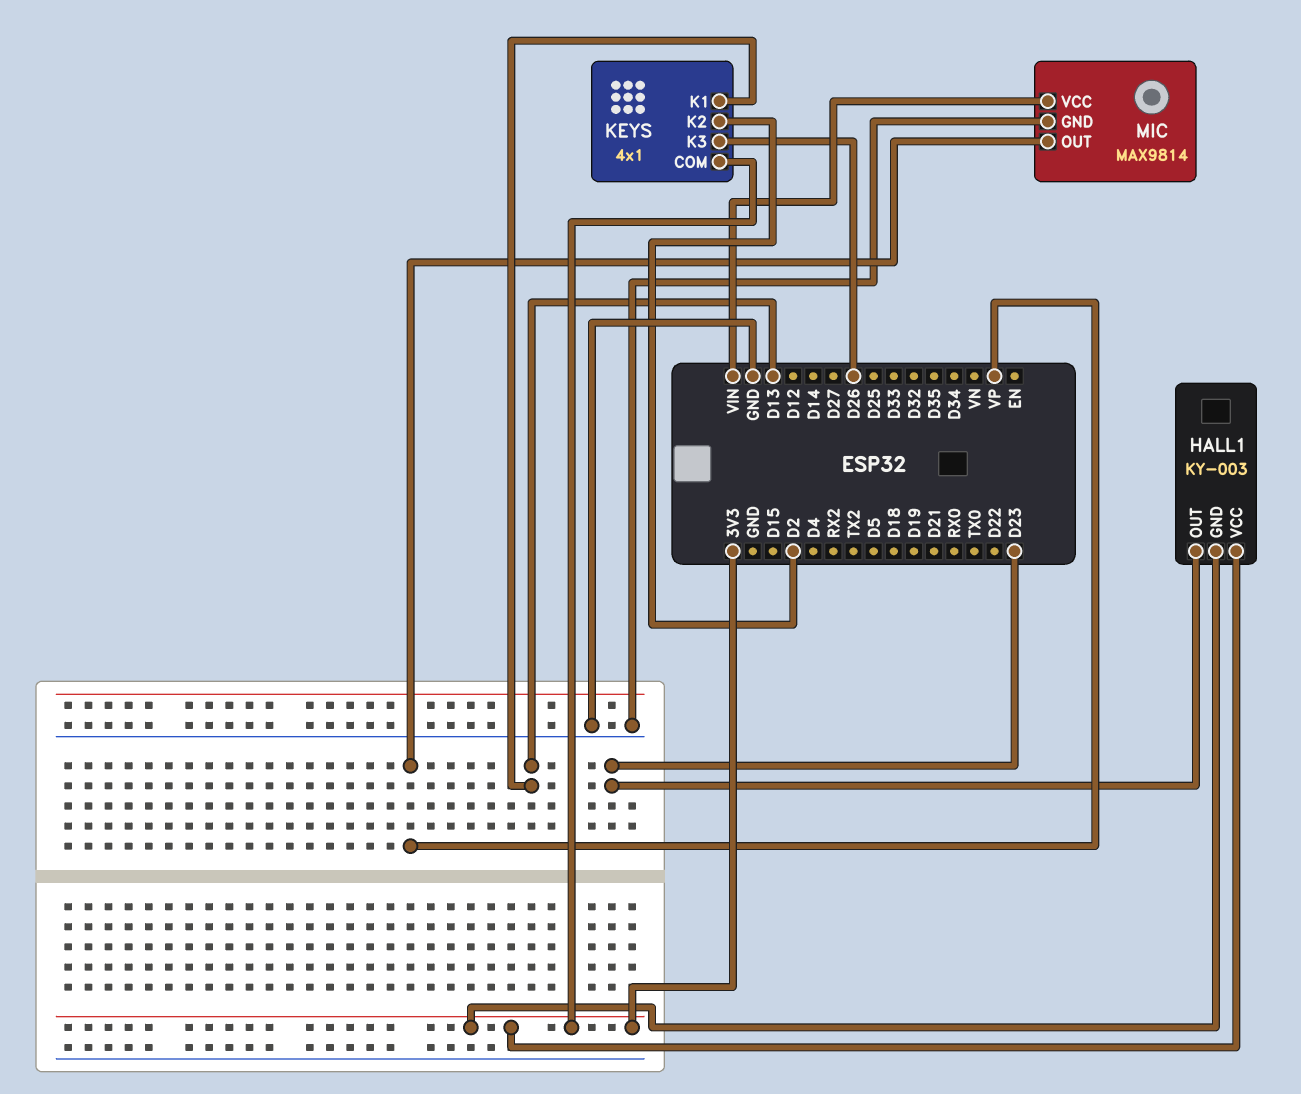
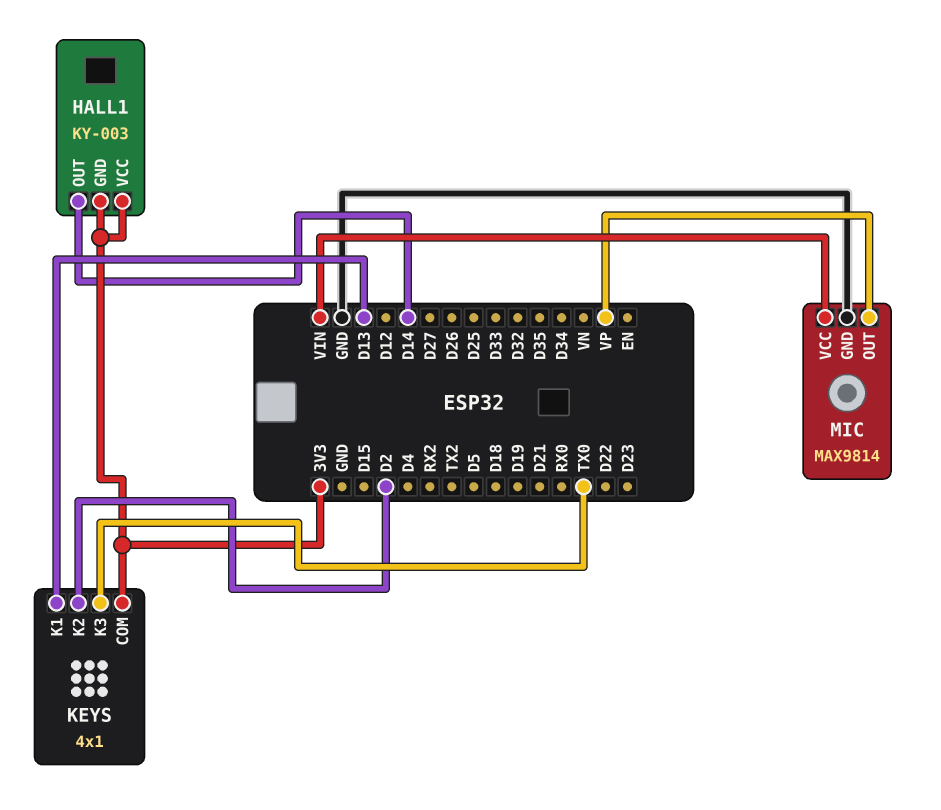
HALL1 pin OUT: D23 -> D14
KEYS pin K3: D26 -> TX0

